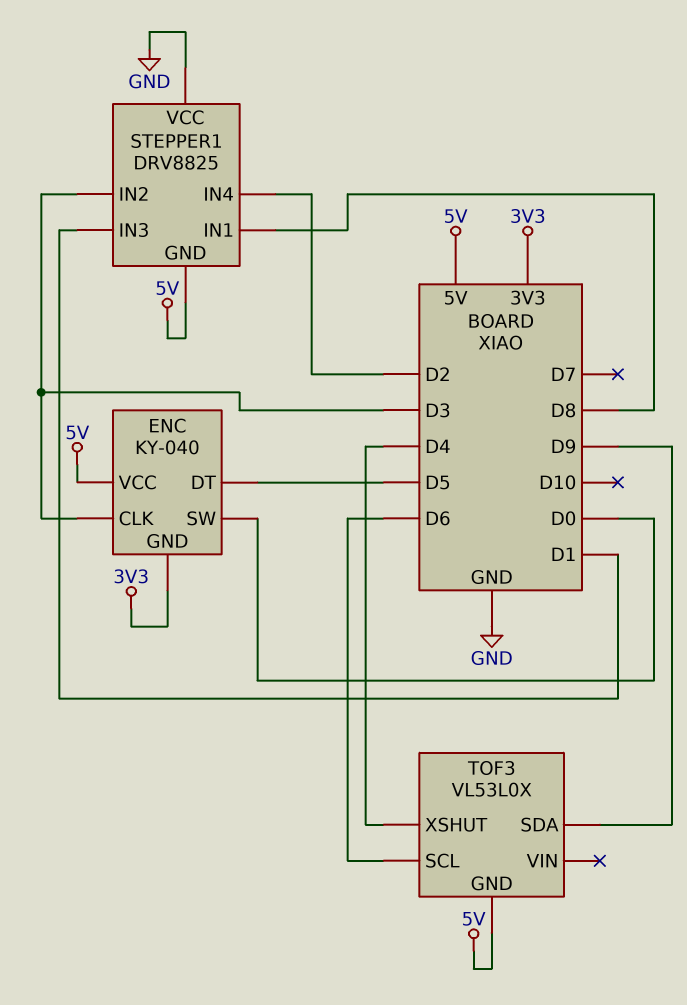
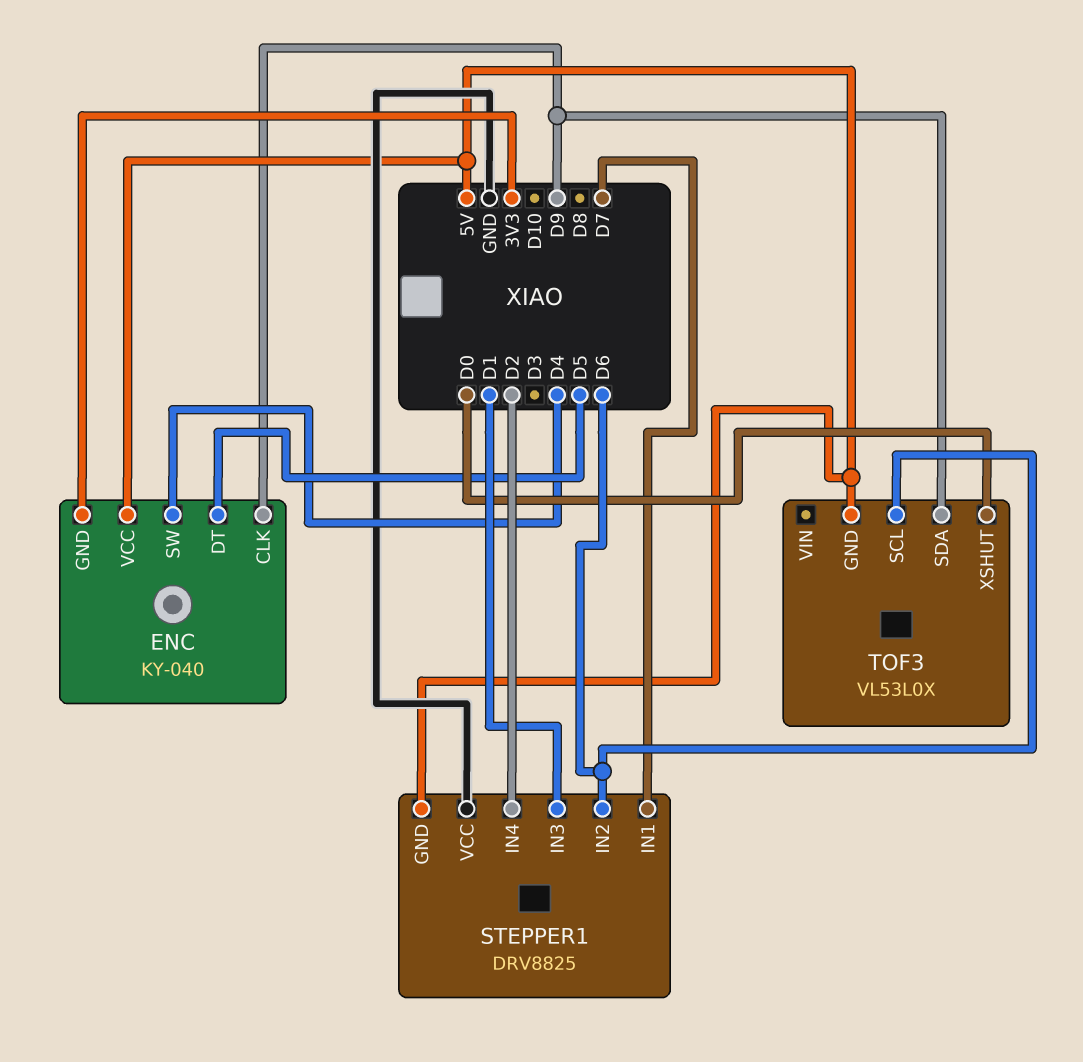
ENC pin CLK: D3 -> D9
ENC pin SW: D0 -> D4
STEPPER1 pin IN1: D8 -> D7
STEPPER1 pin IN2: D3 -> D6
TOF3 pin XSHUT: D4 -> D0

